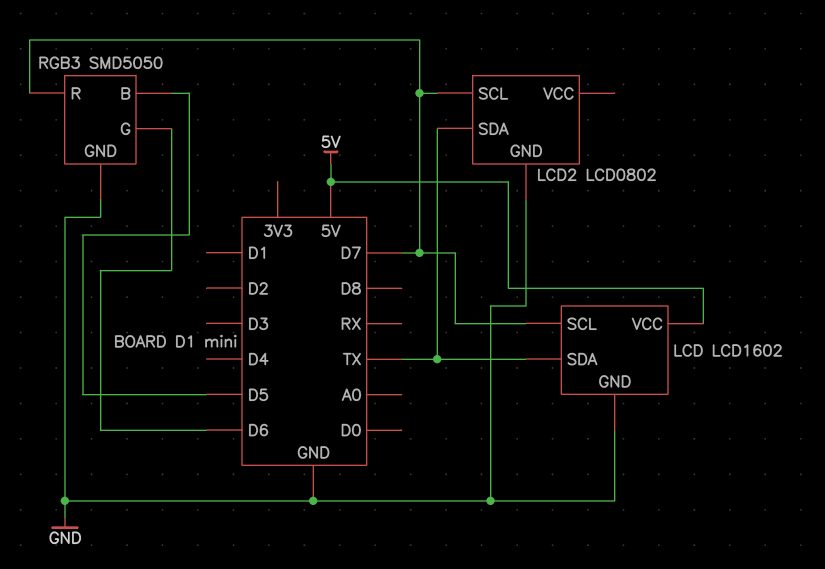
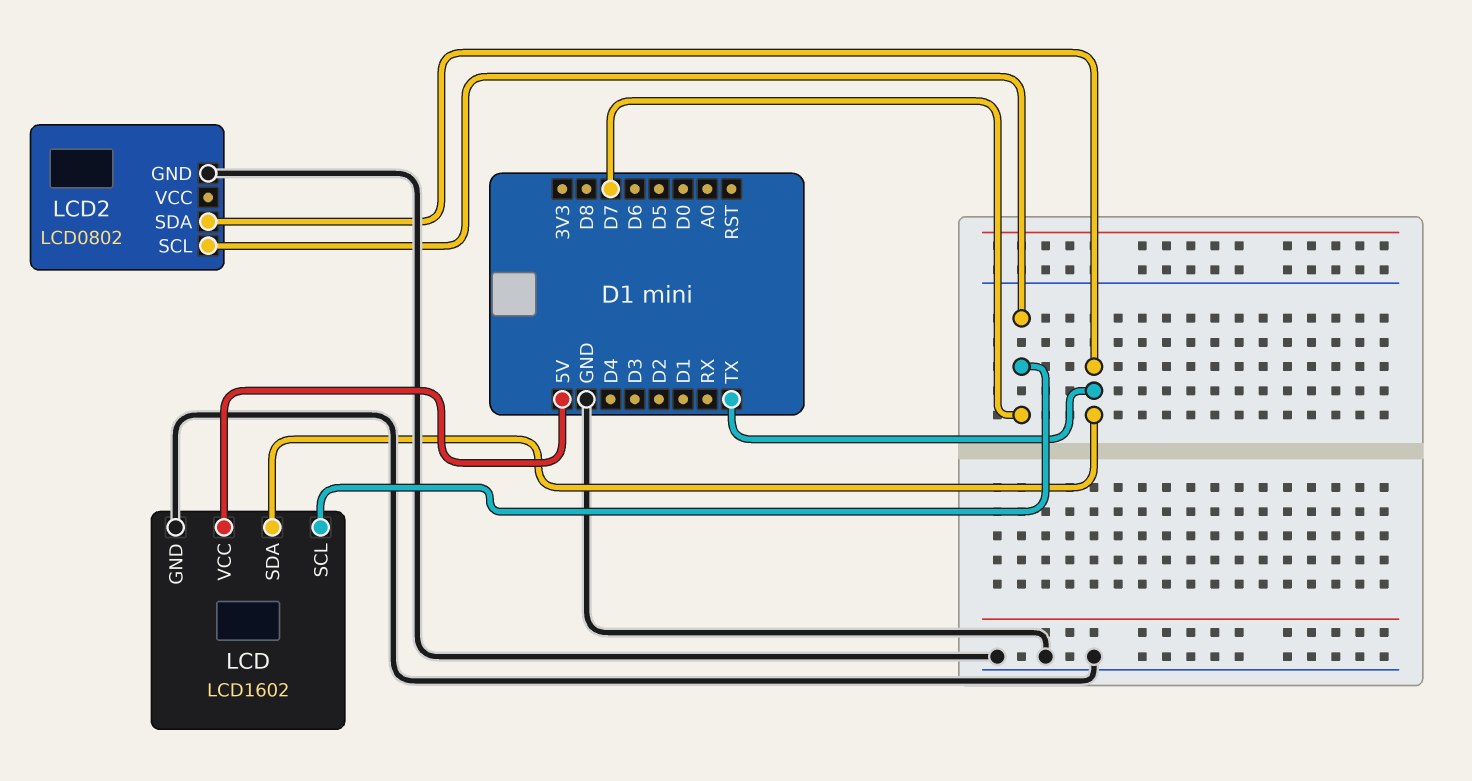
RGB3: SMD5050 -> none
RGB3 pin B: D5 -> none
RGB3 pin G: D6 -> none
RGB3 pin GND: GND -> none
RGB3 pin R: D7 -> none

